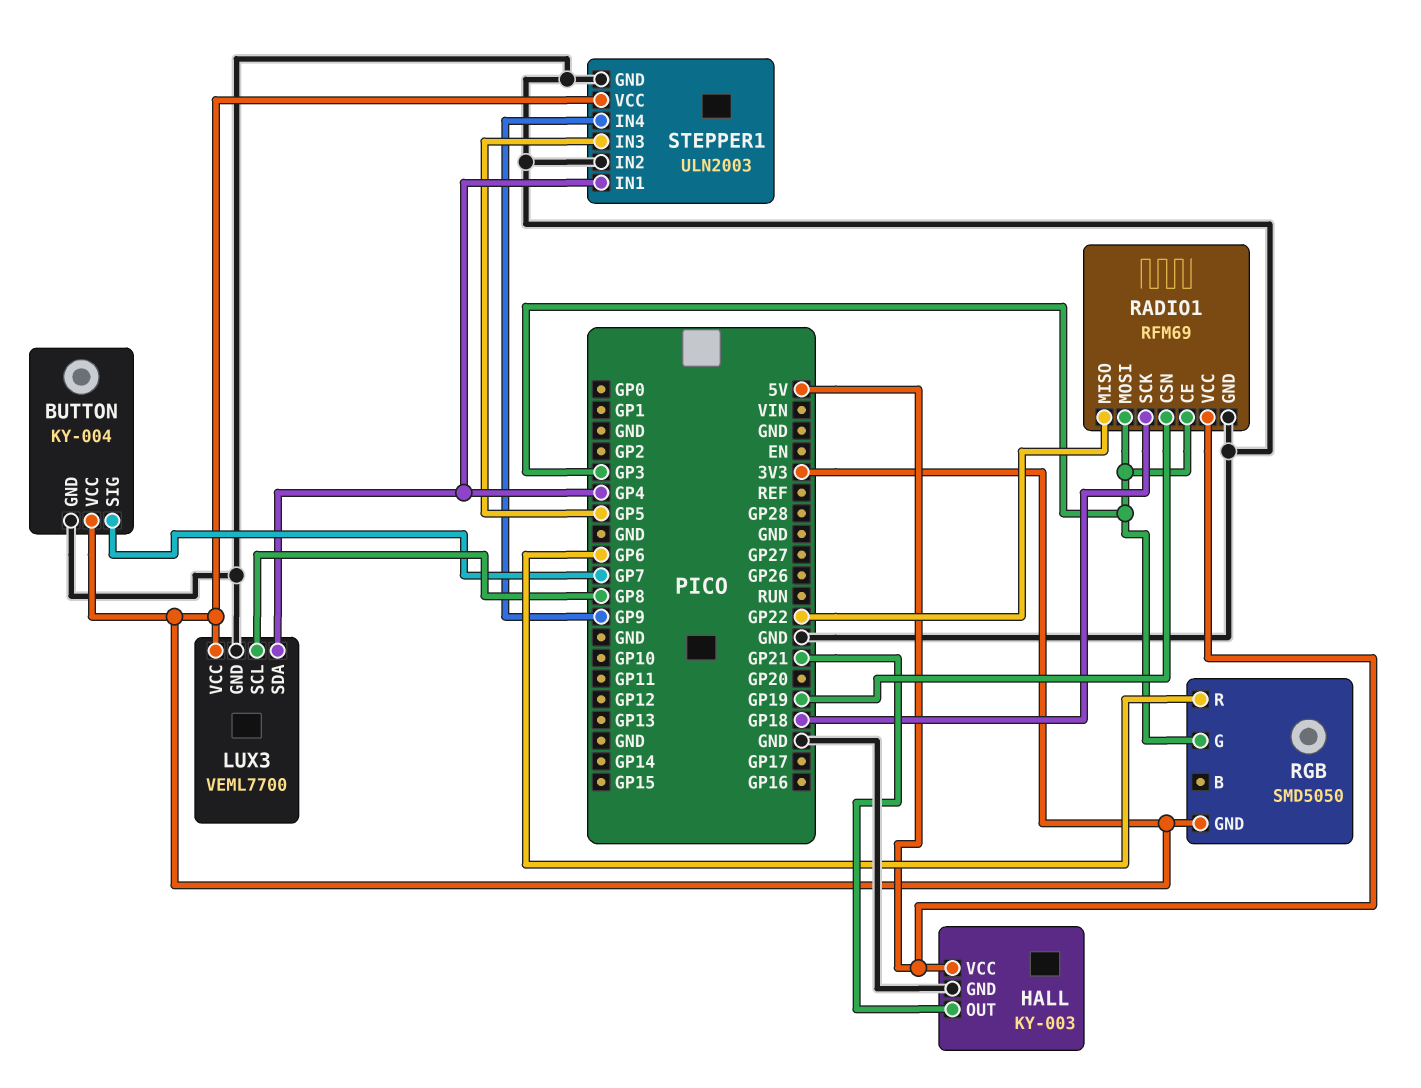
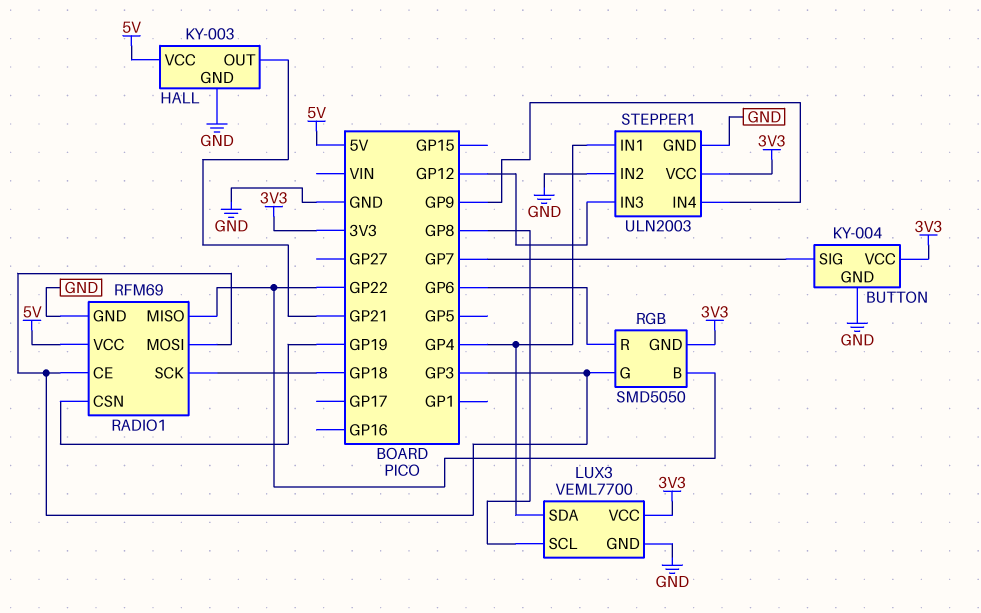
RGB pin B: none -> GP22
STEPPER1 pin IN3: GP5 -> GP12

